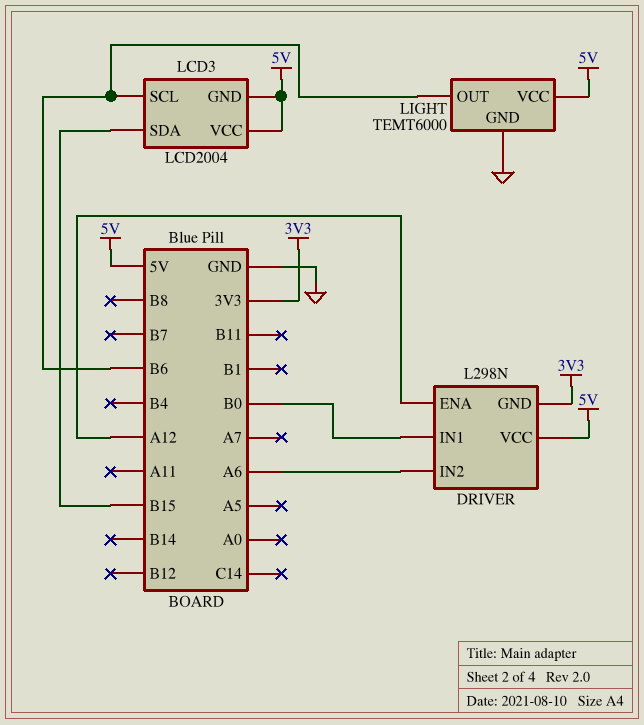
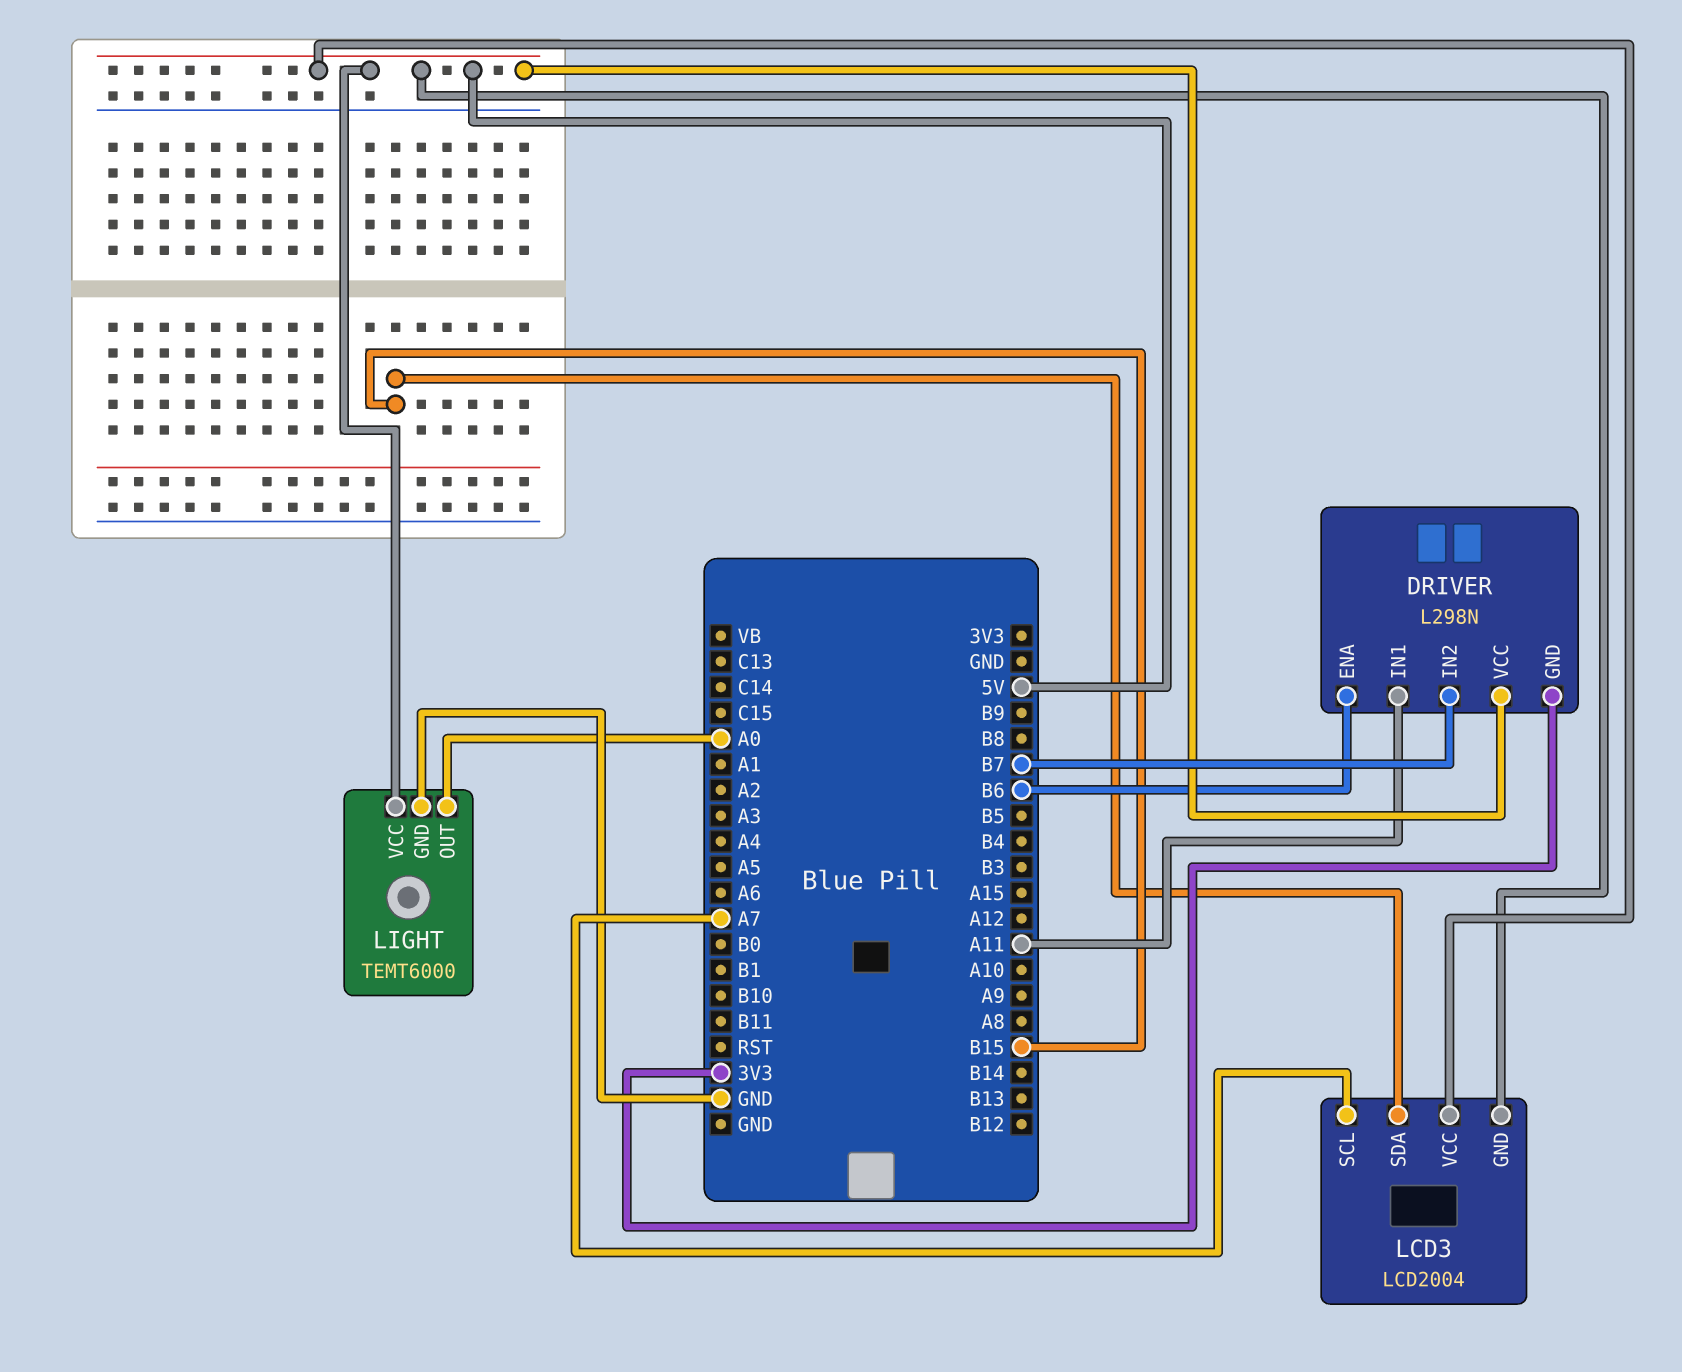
DRIVER pin ENA: A12 -> B6
DRIVER pin IN1: B0 -> A11
DRIVER pin IN2: A6 -> B7
LCD3 pin SCL: B6 -> A7
LIGHT pin OUT: B6 -> A0

